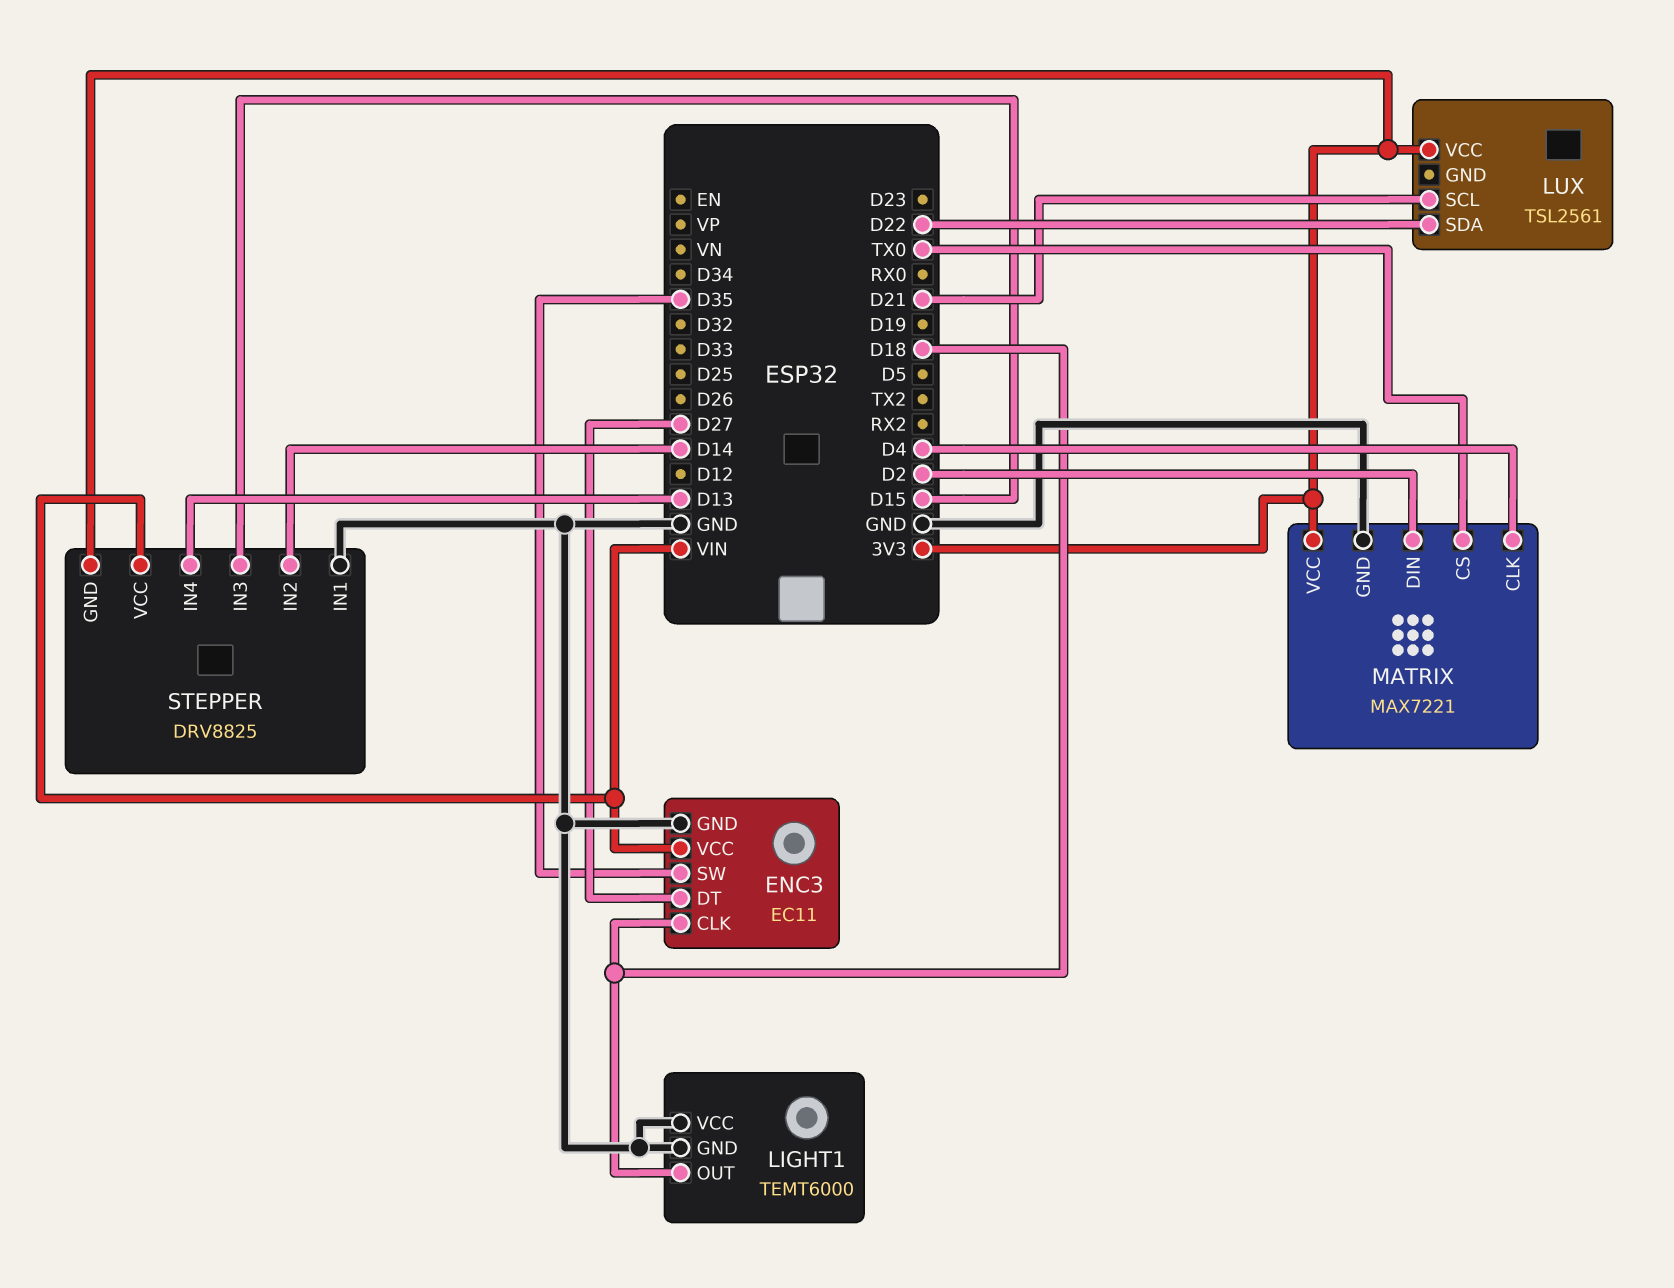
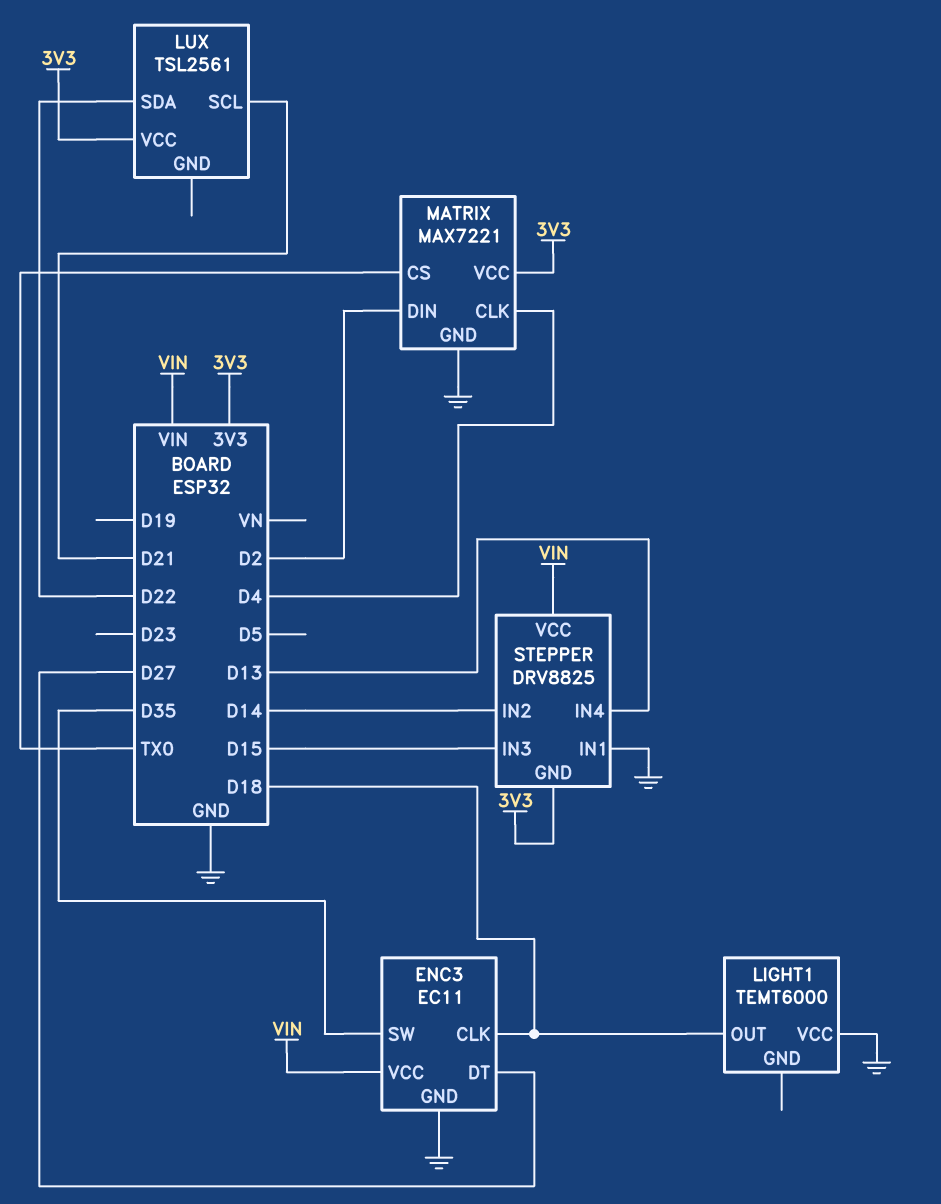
LIGHT1 pin GND: GND -> none

